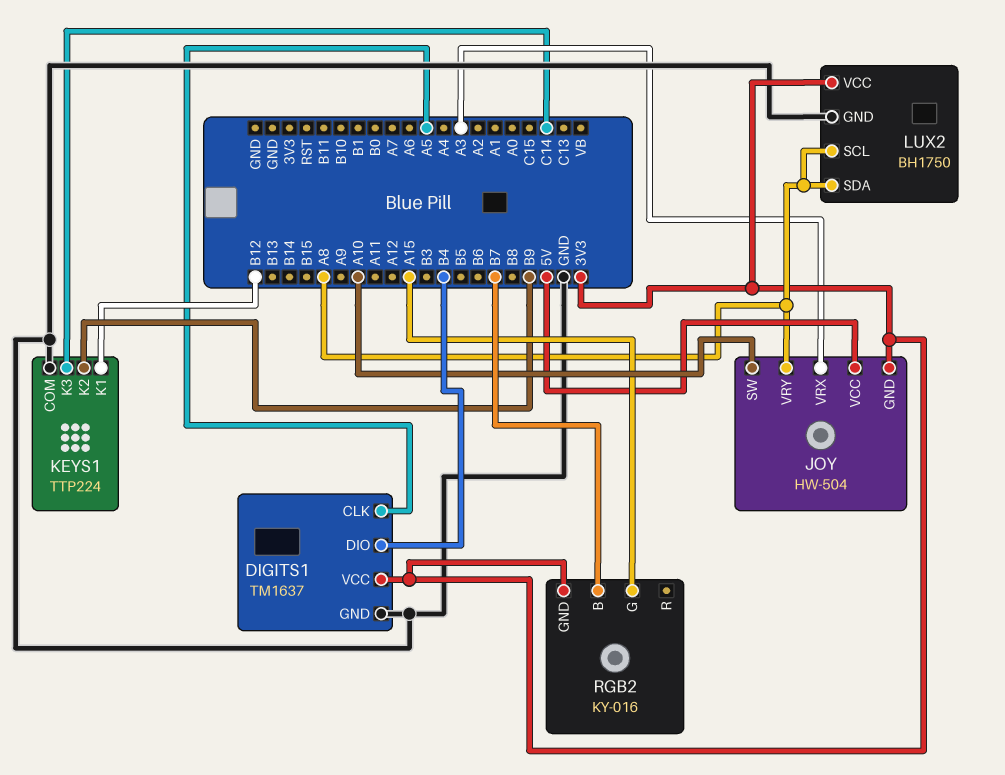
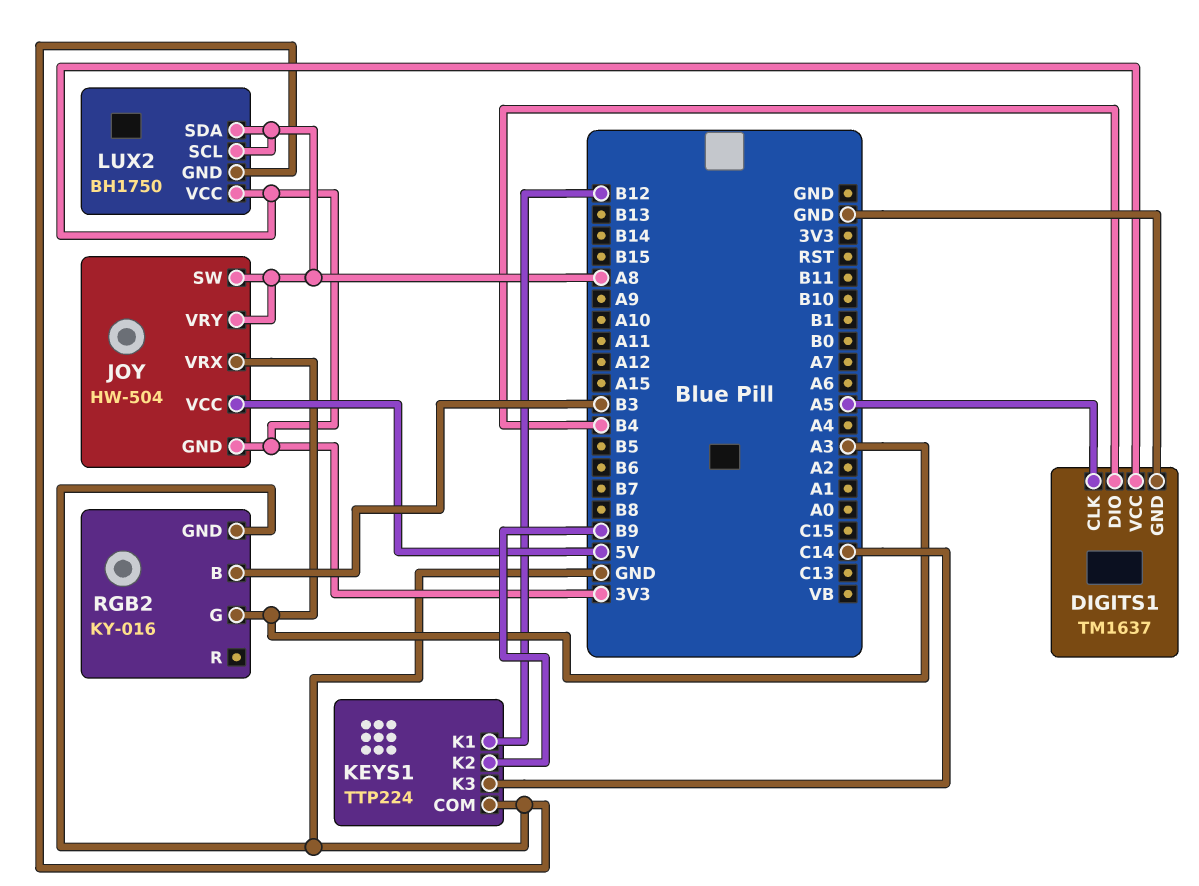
JOY pin SW: A10 -> A8
RGB2 pin B: B7 -> B3
RGB2 pin G: A15 -> A3
RGB2 pin GND: 3V3 -> GND

